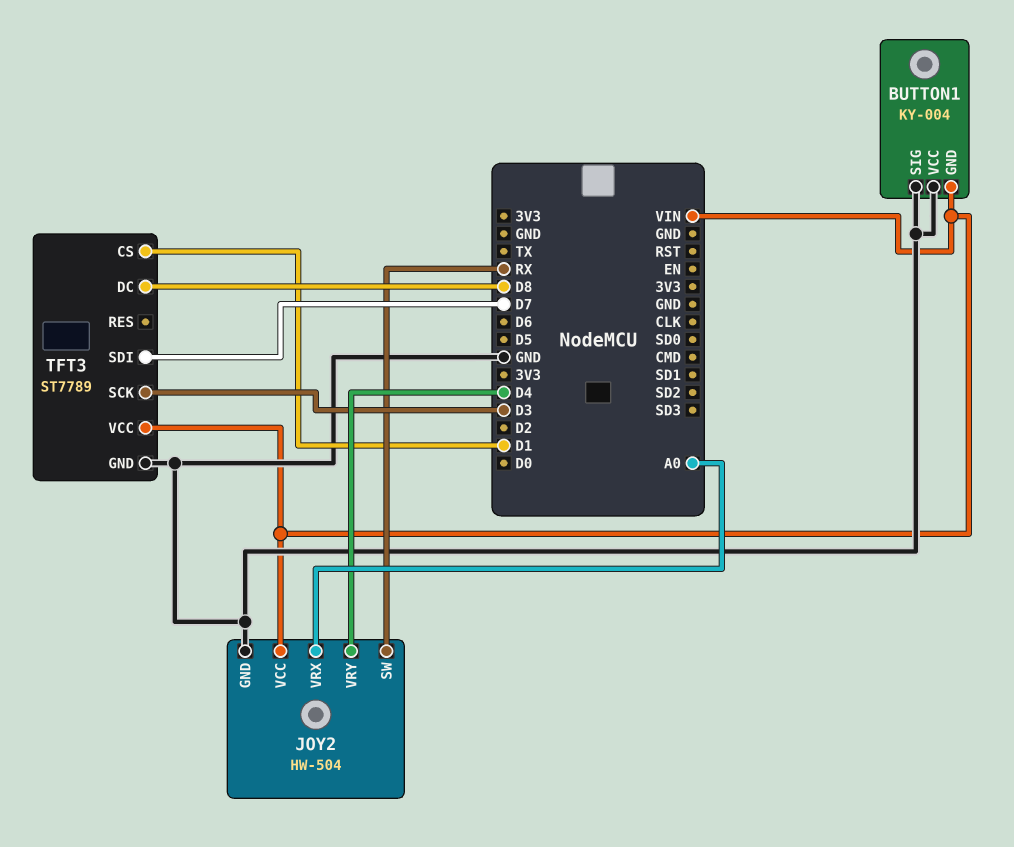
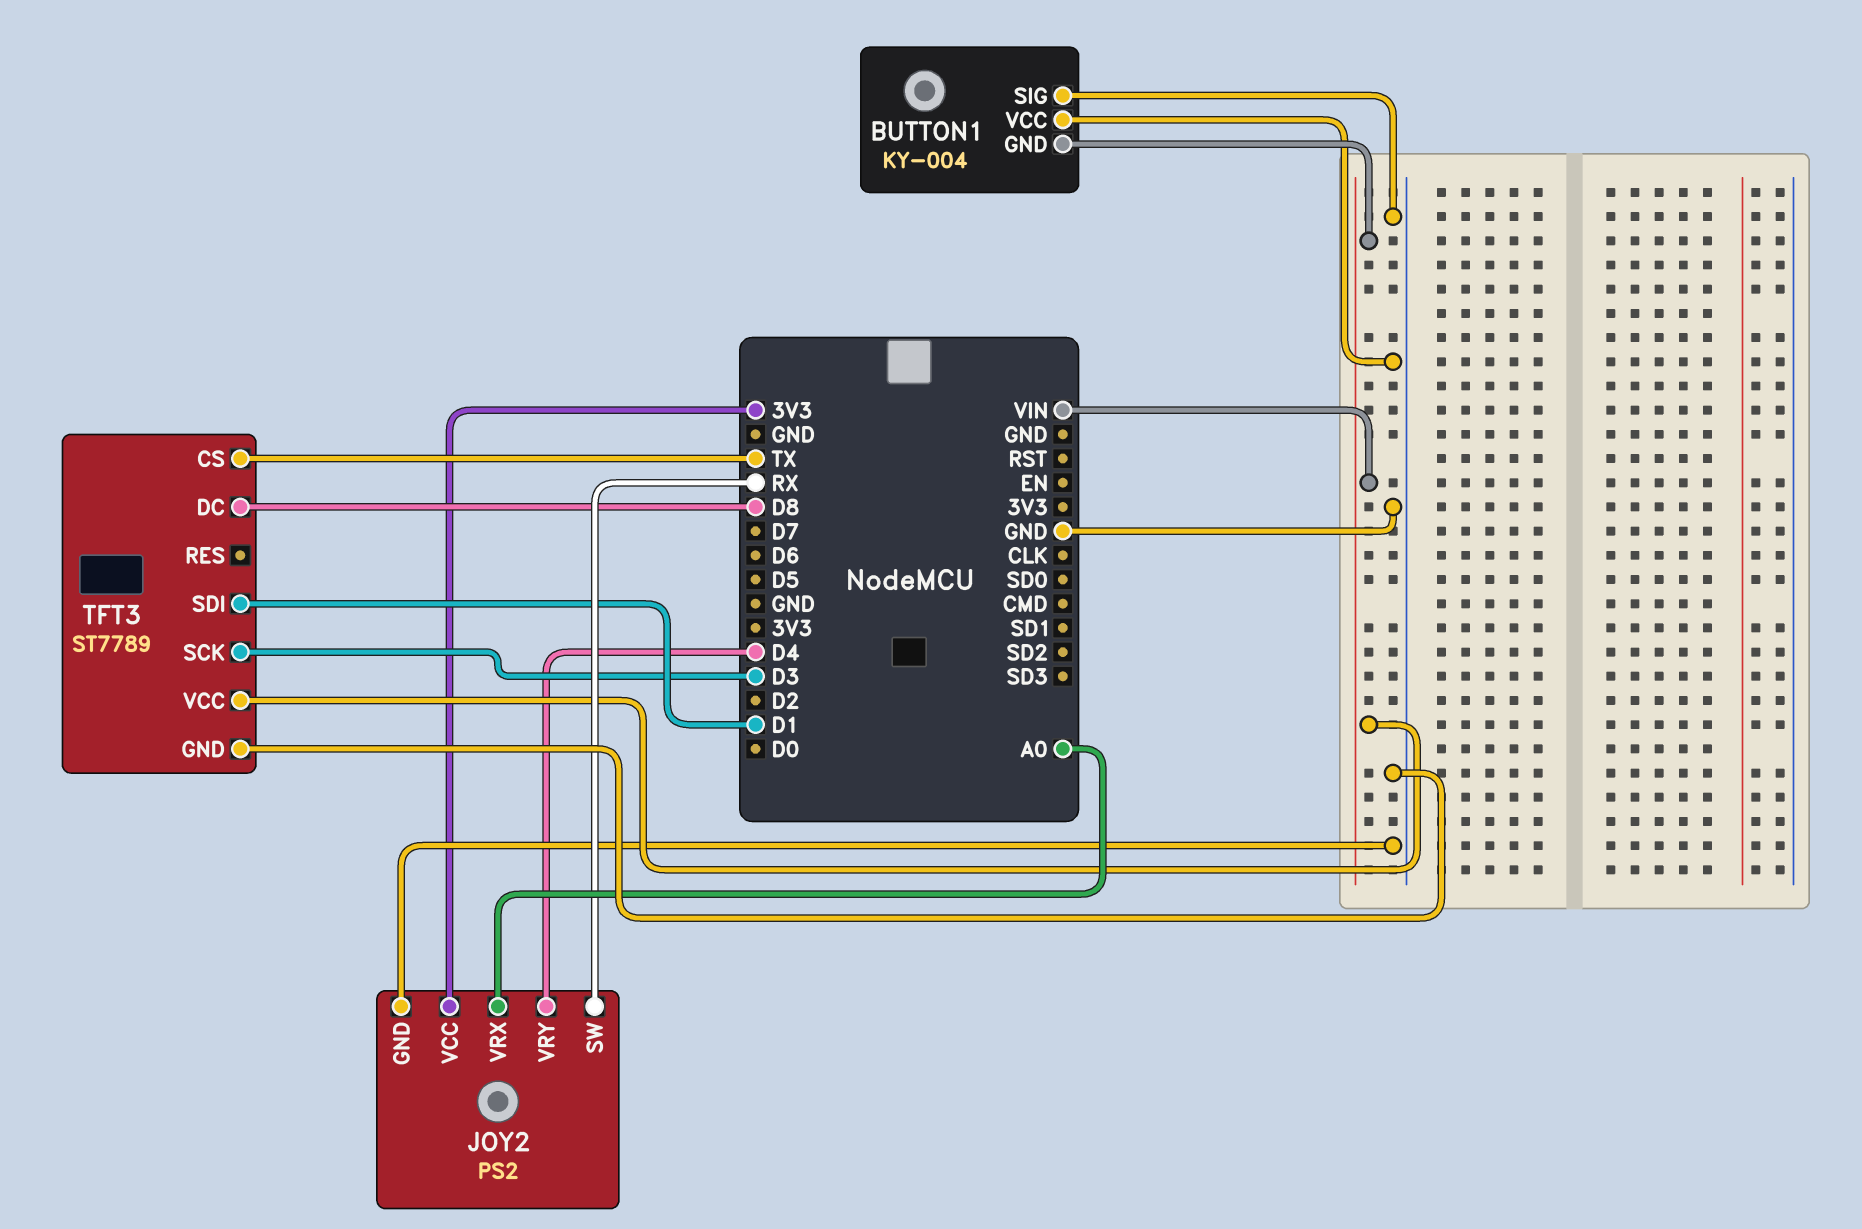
JOY2: HW-504 -> PS2
JOY2 pin VCC: VIN -> 3V3
TFT3 pin CS: D1 -> TX
TFT3 pin SDI: D7 -> D1

